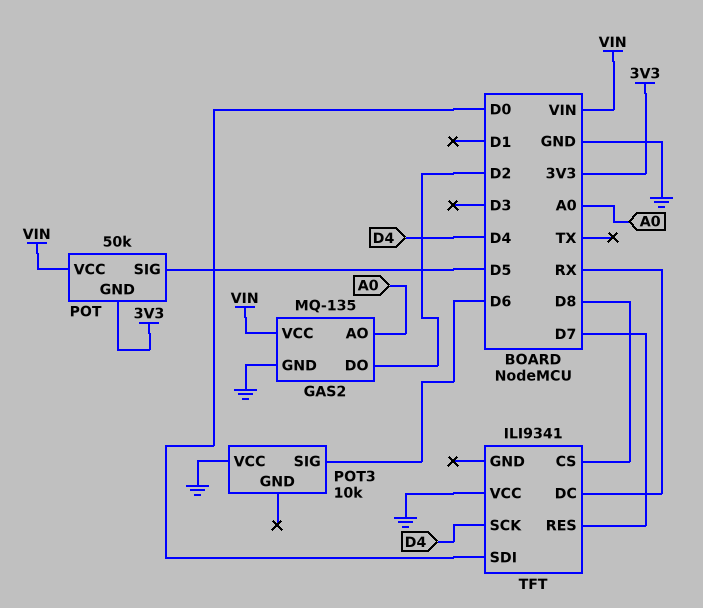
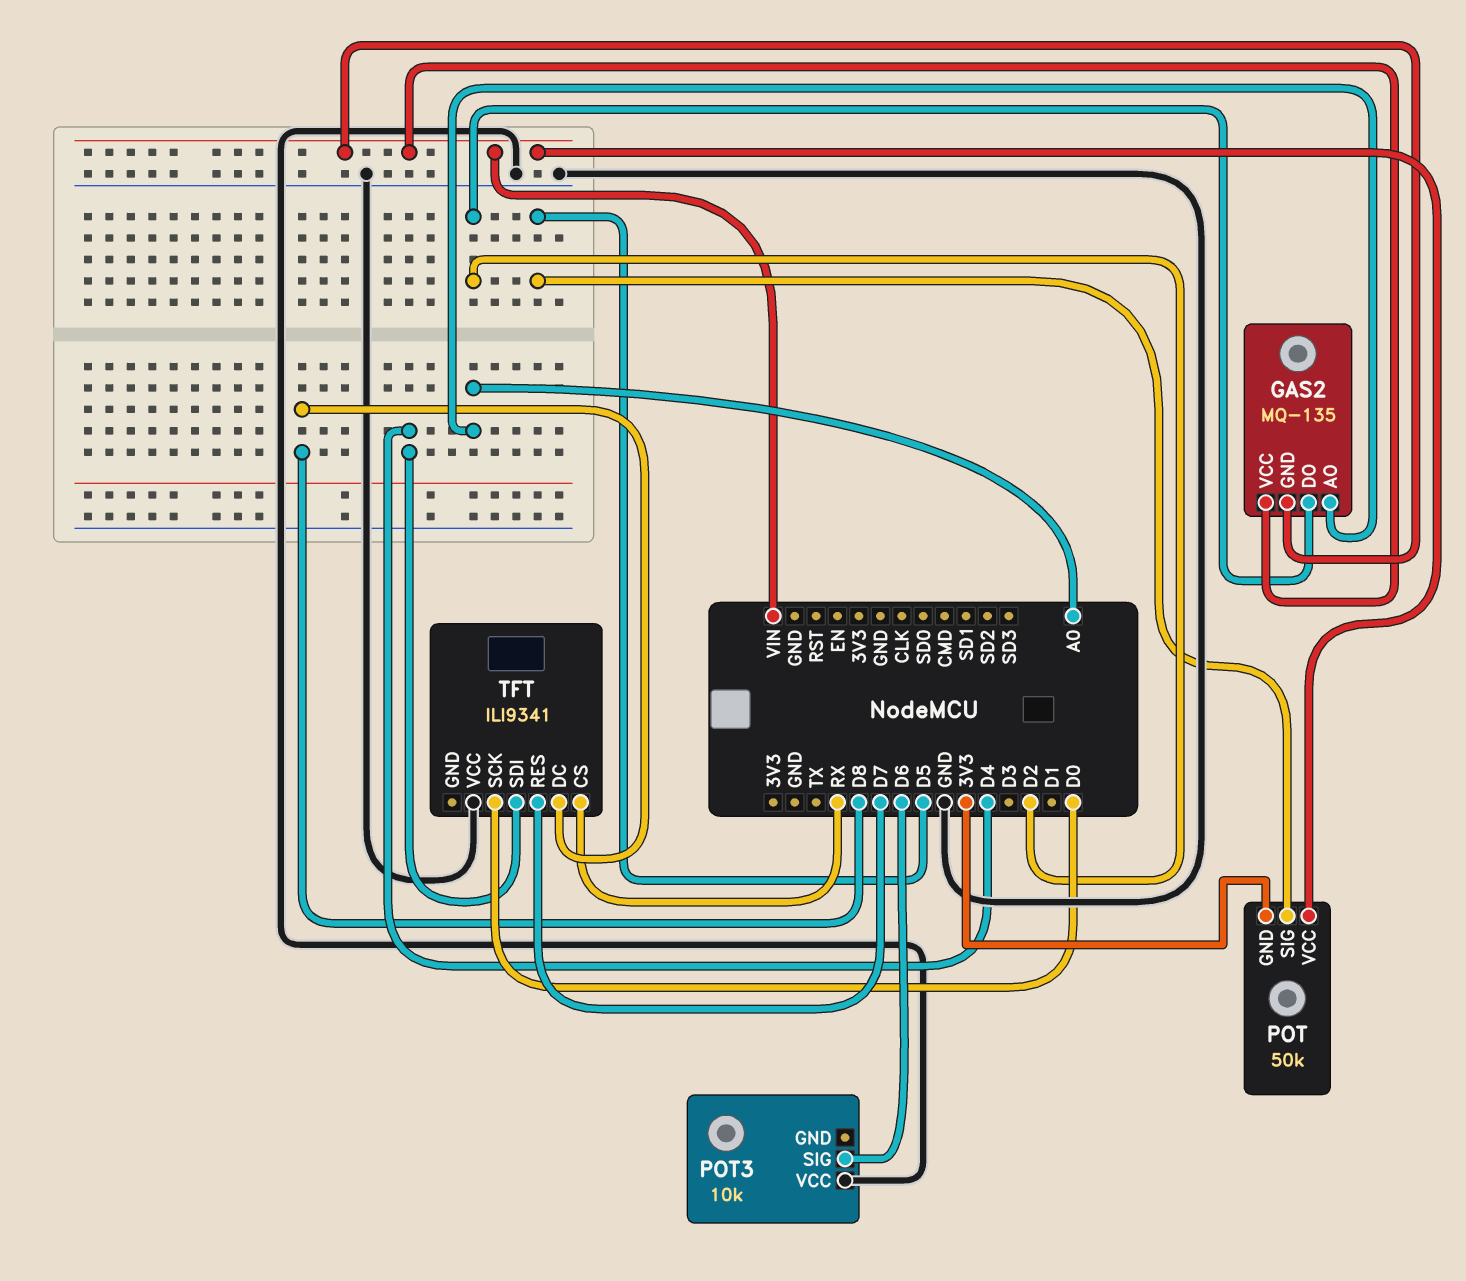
GAS2 pin GND: GND -> VIN
TFT pin CS: D8 -> RX
TFT pin DC: RX -> D8
TFT pin SCK: D4 -> D0
TFT pin SDI: D0 -> D4

